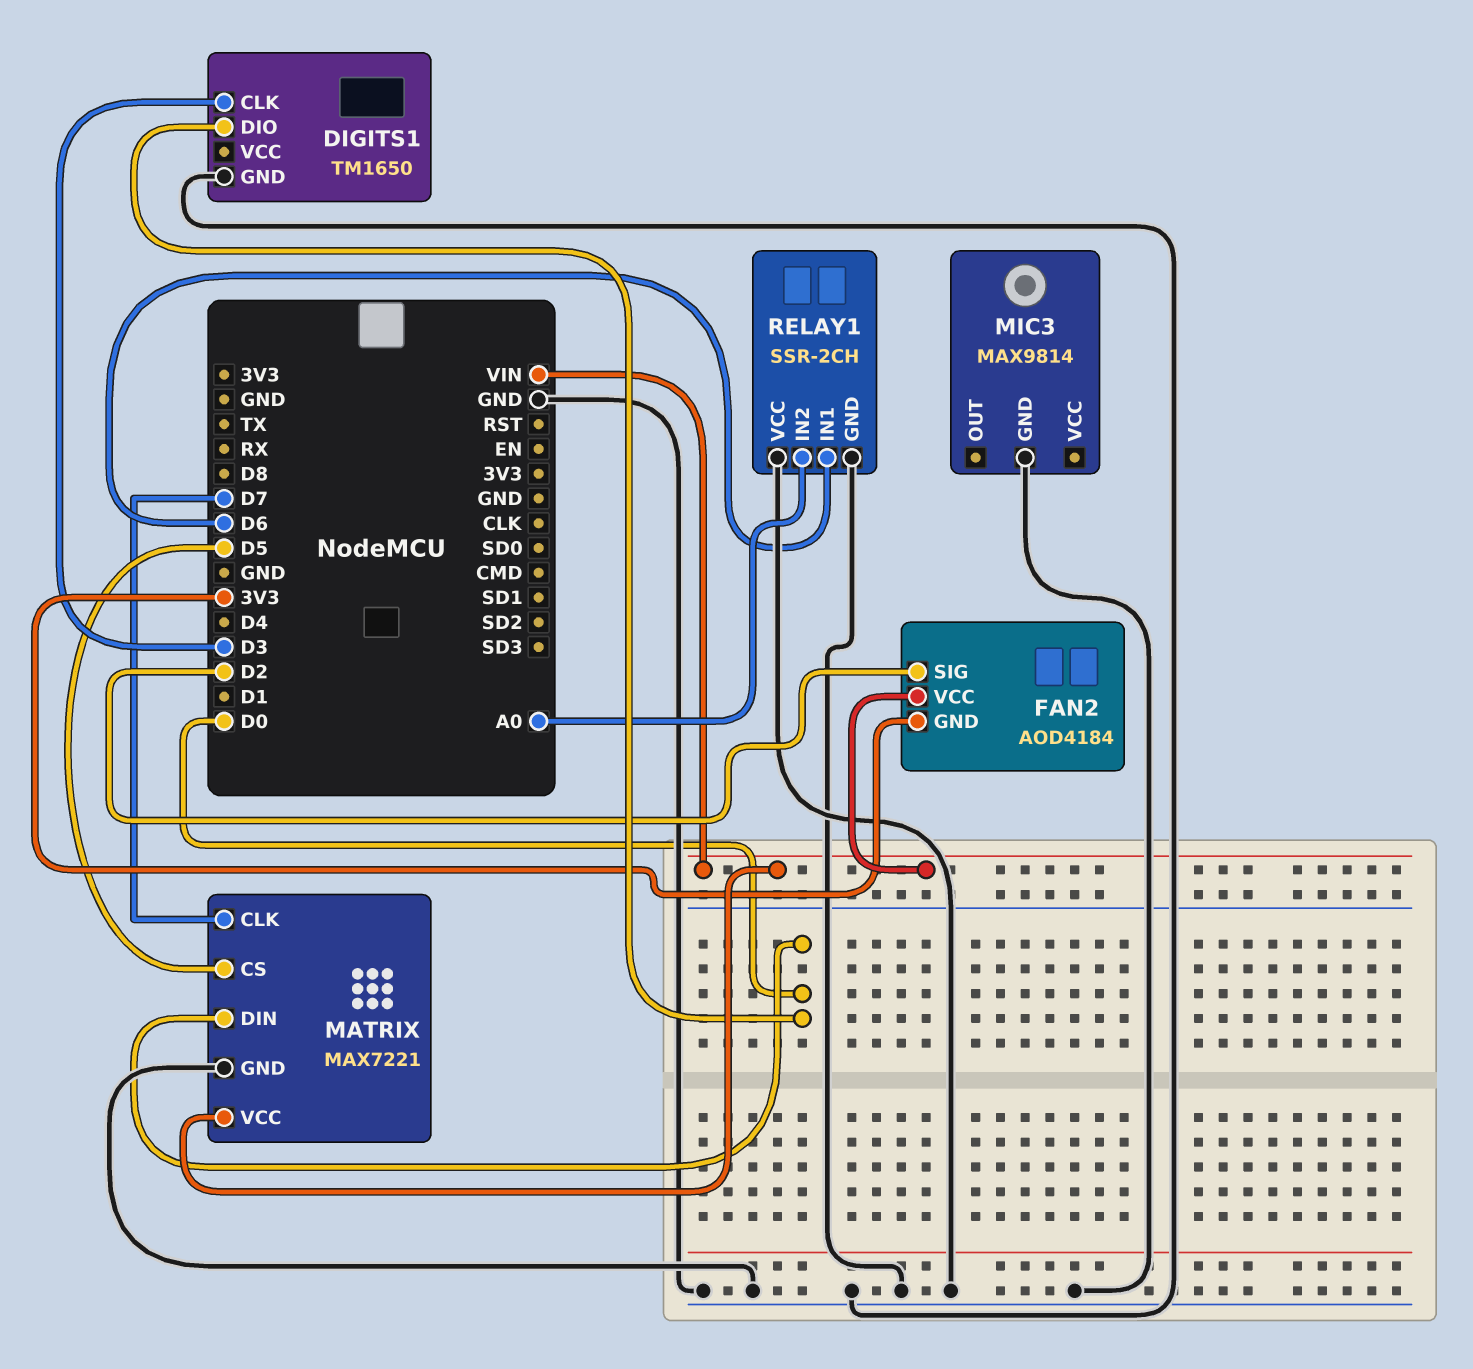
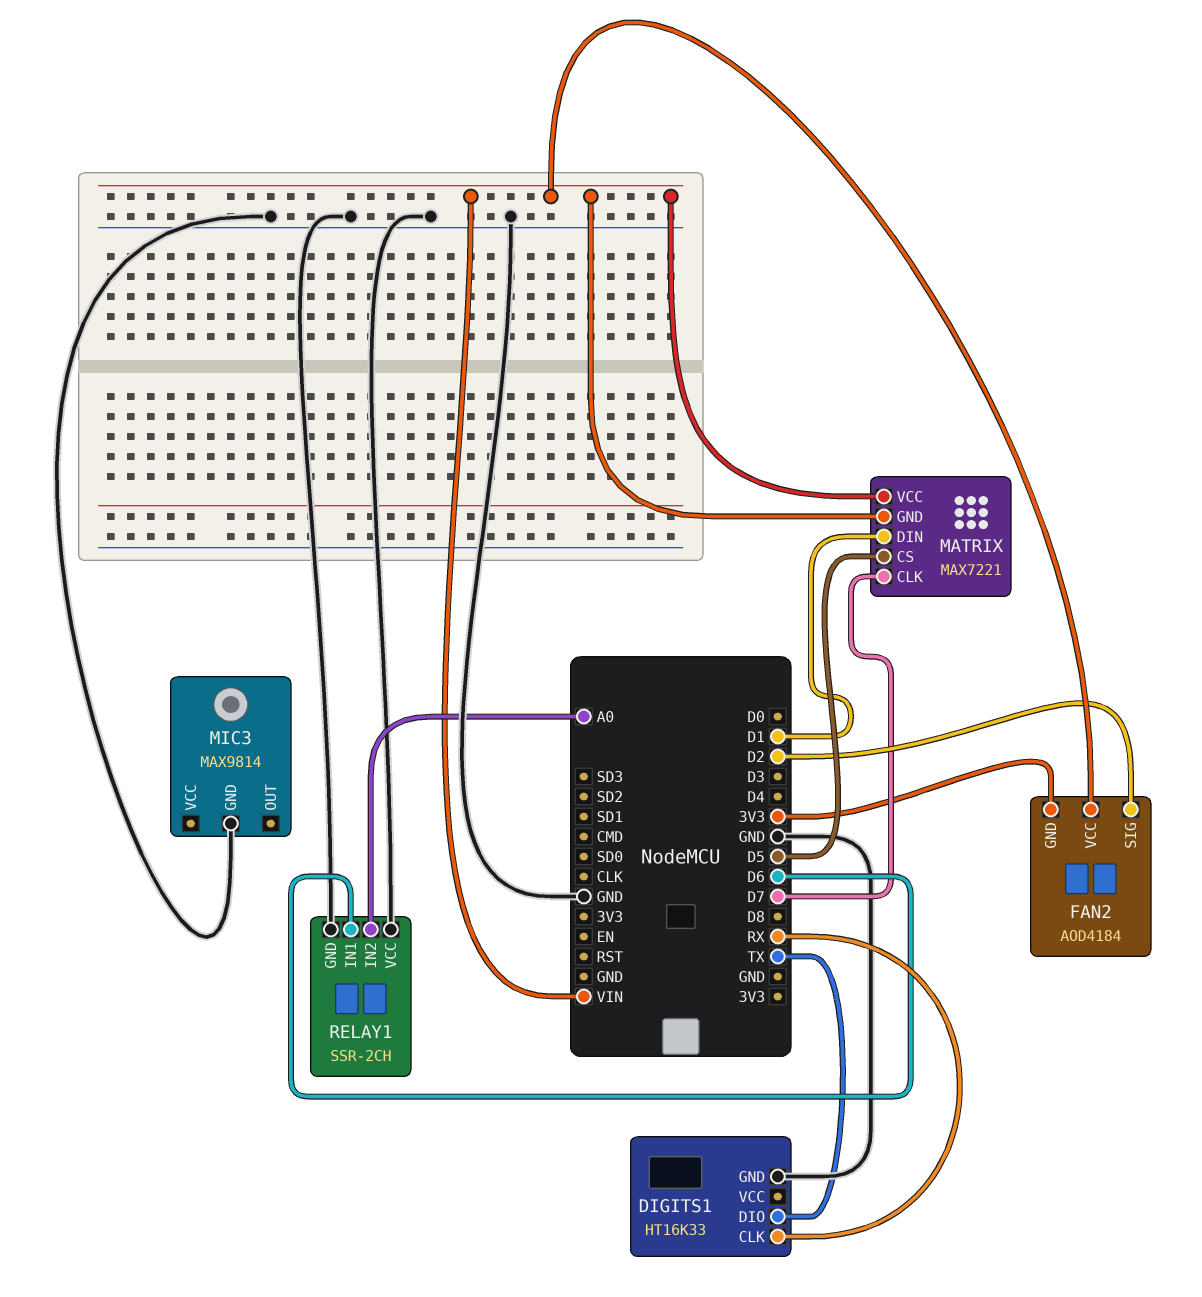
DIGITS1: TM1650 -> HT16K33
DIGITS1 pin CLK: D3 -> RX
DIGITS1 pin DIO: D0 -> TX
MATRIX pin DIN: D0 -> D1
MATRIX pin GND: GND -> VIN

